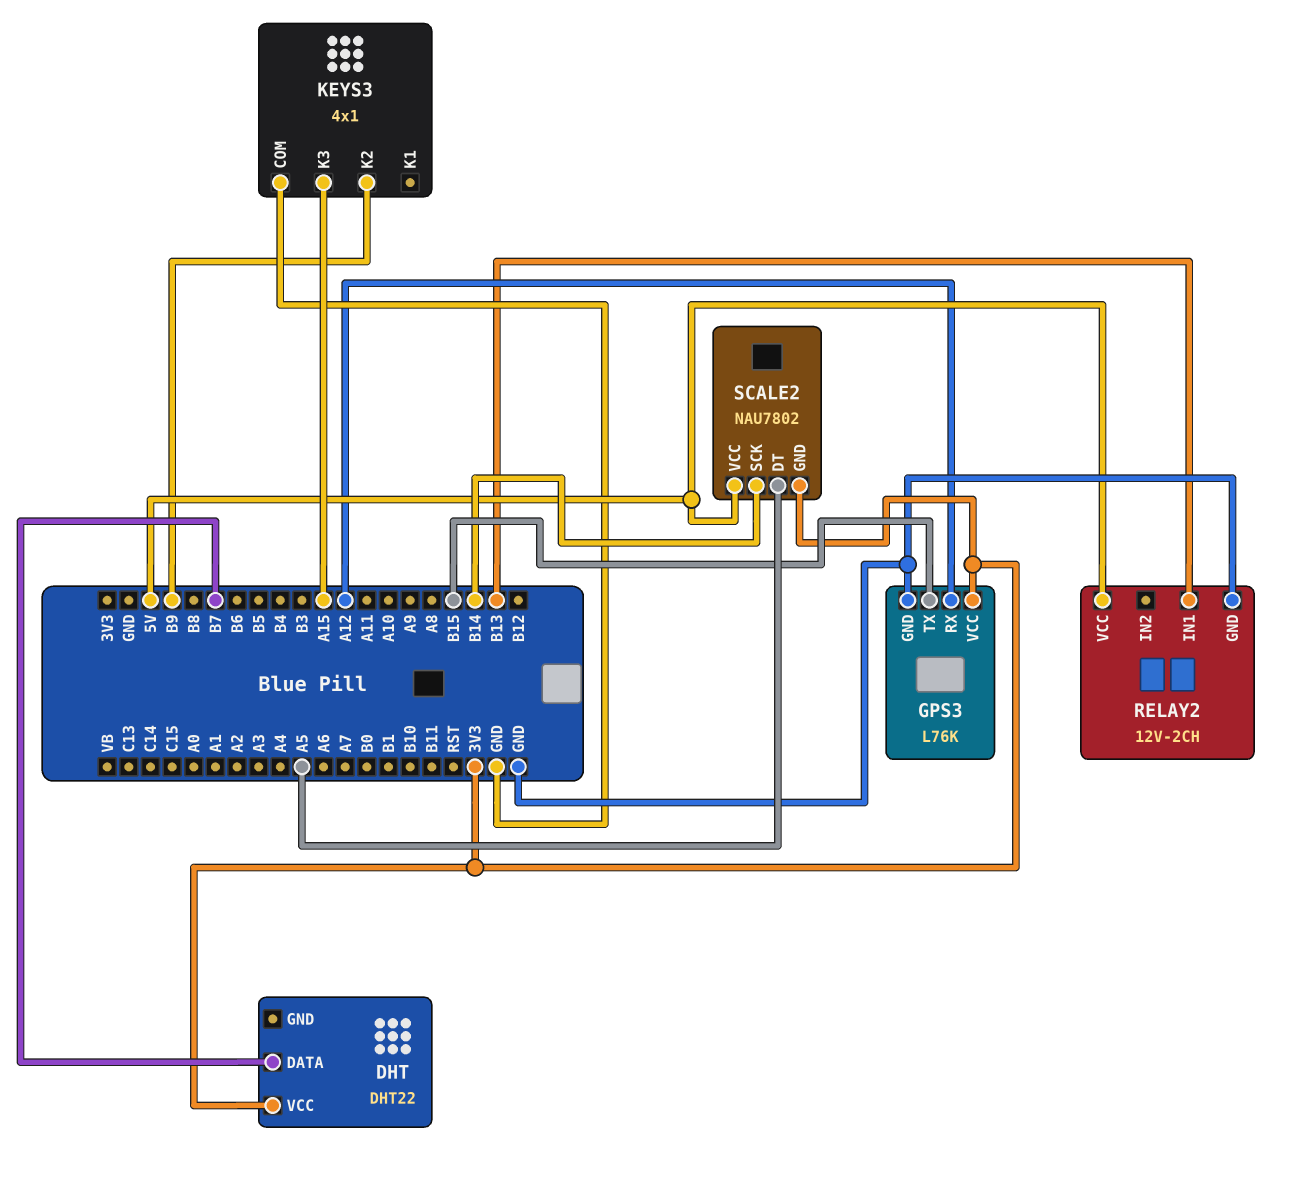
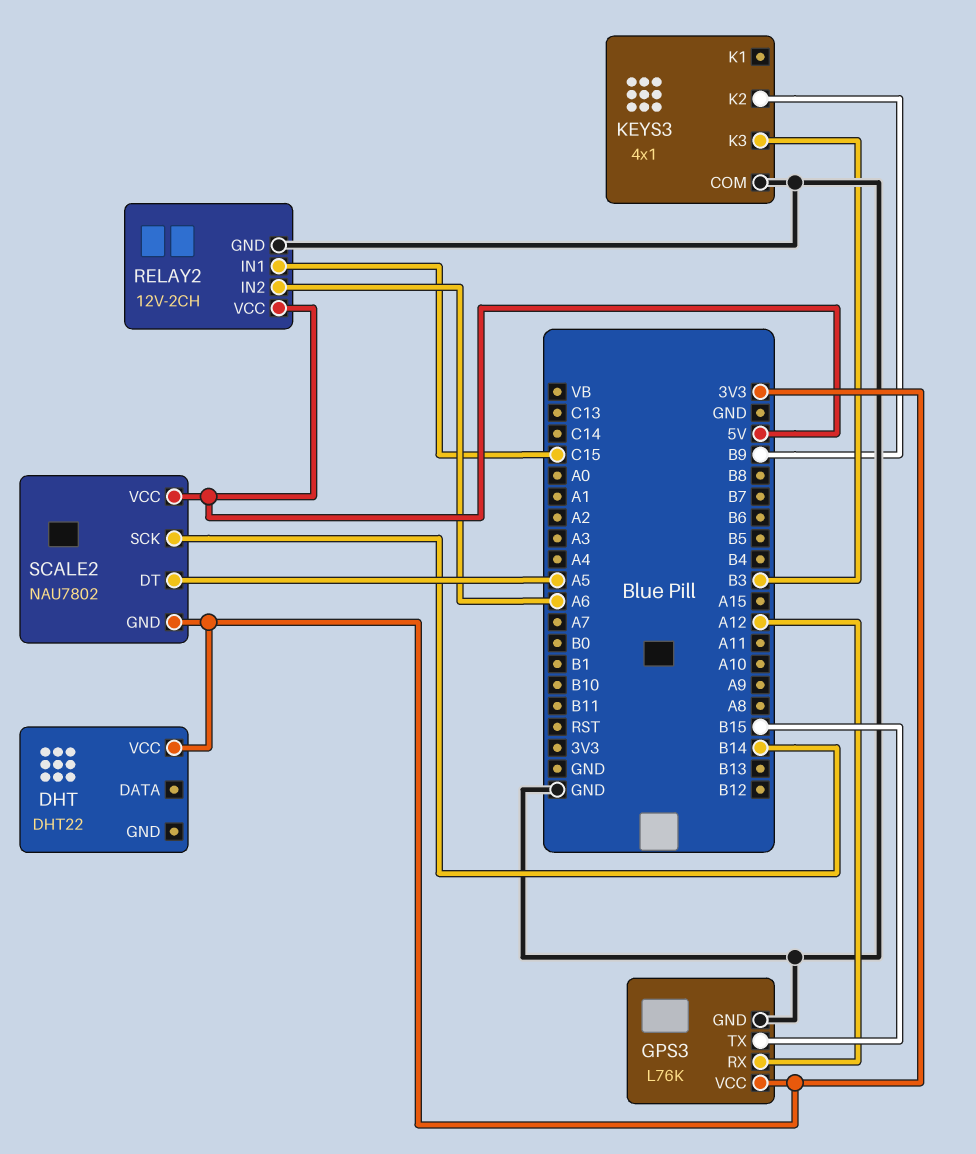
DHT pin DATA: B7 -> none
KEYS3 pin K3: A15 -> B3
RELAY2 pin IN1: B13 -> C15
RELAY2 pin IN2: none -> A6

